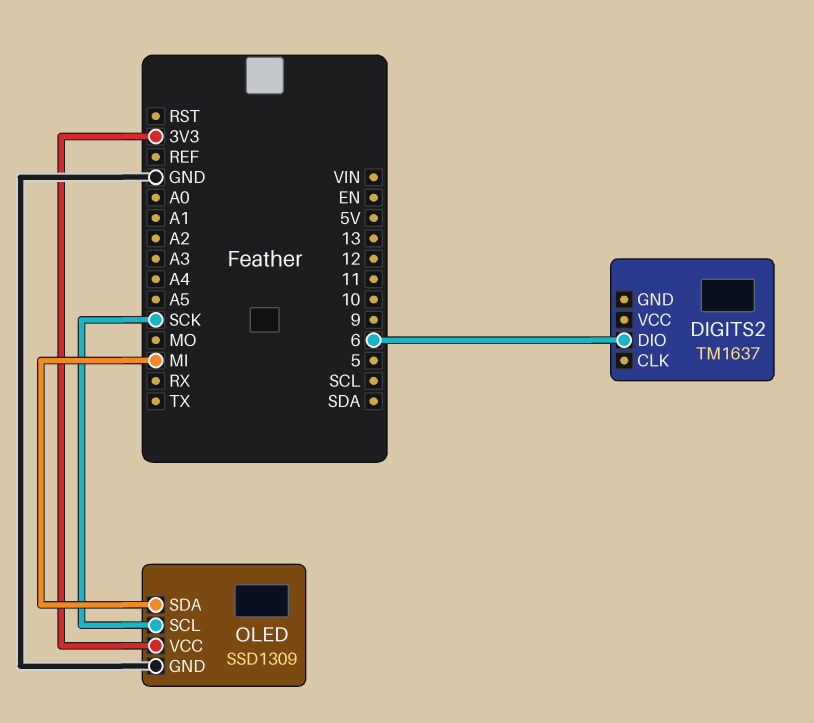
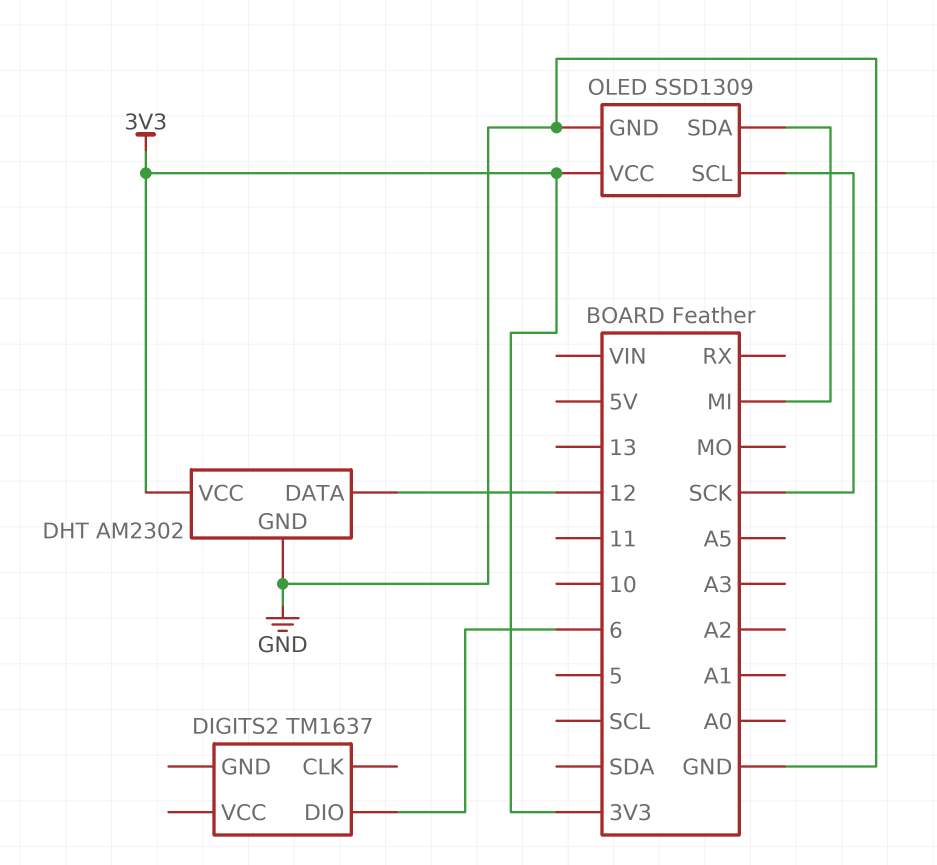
DHT: none -> AM2302
DHT pin DATA: none -> 12
DHT pin GND: none -> GND
DHT pin VCC: none -> 3V3

